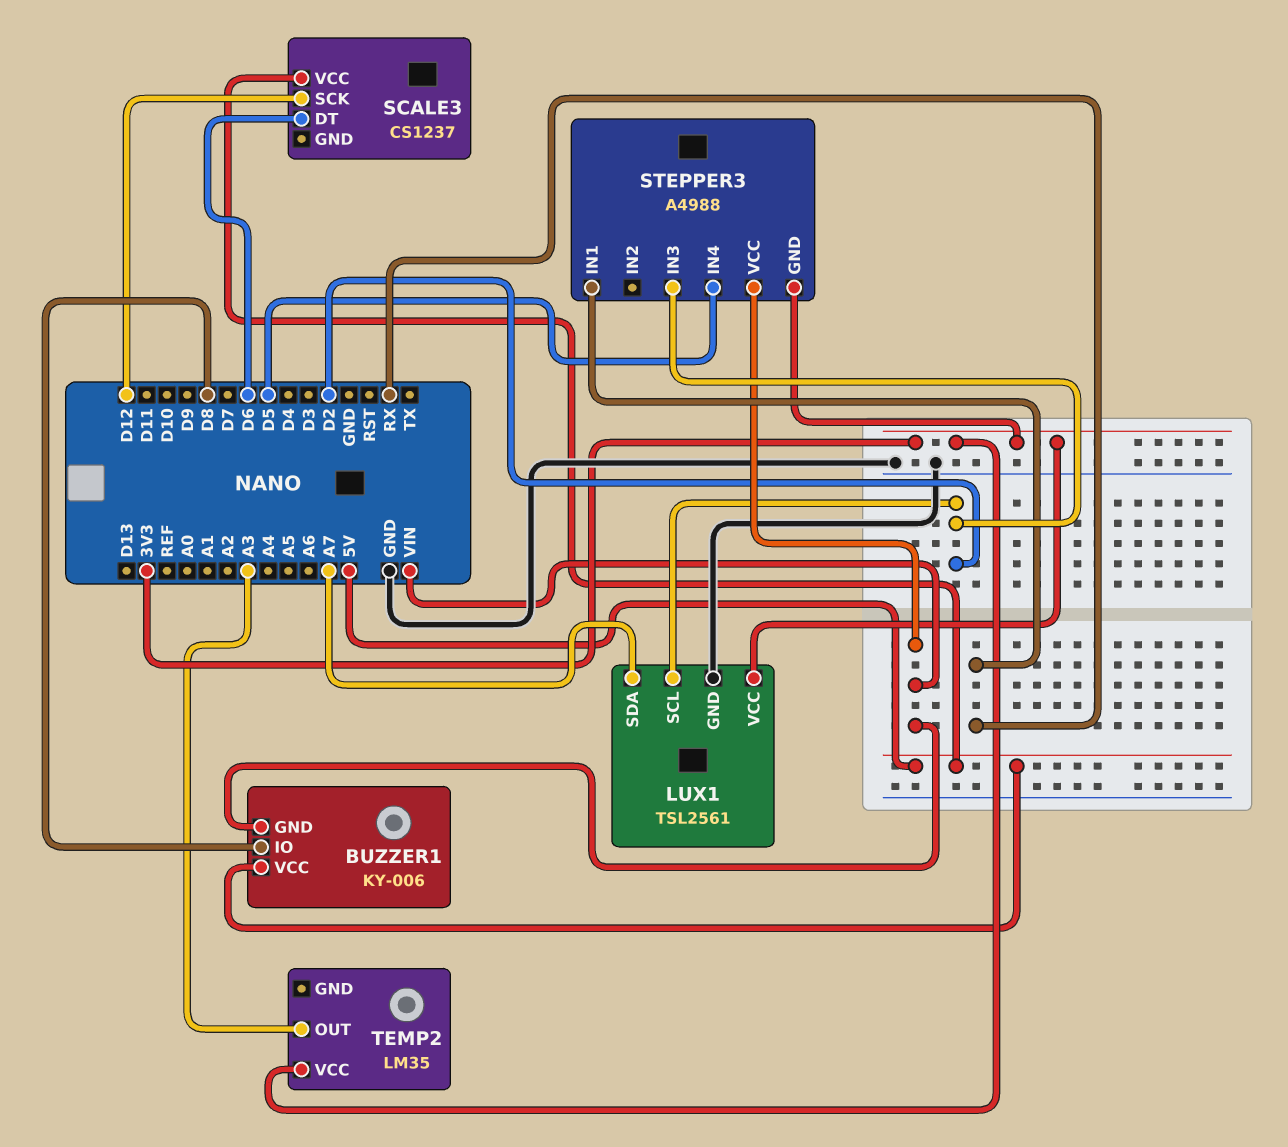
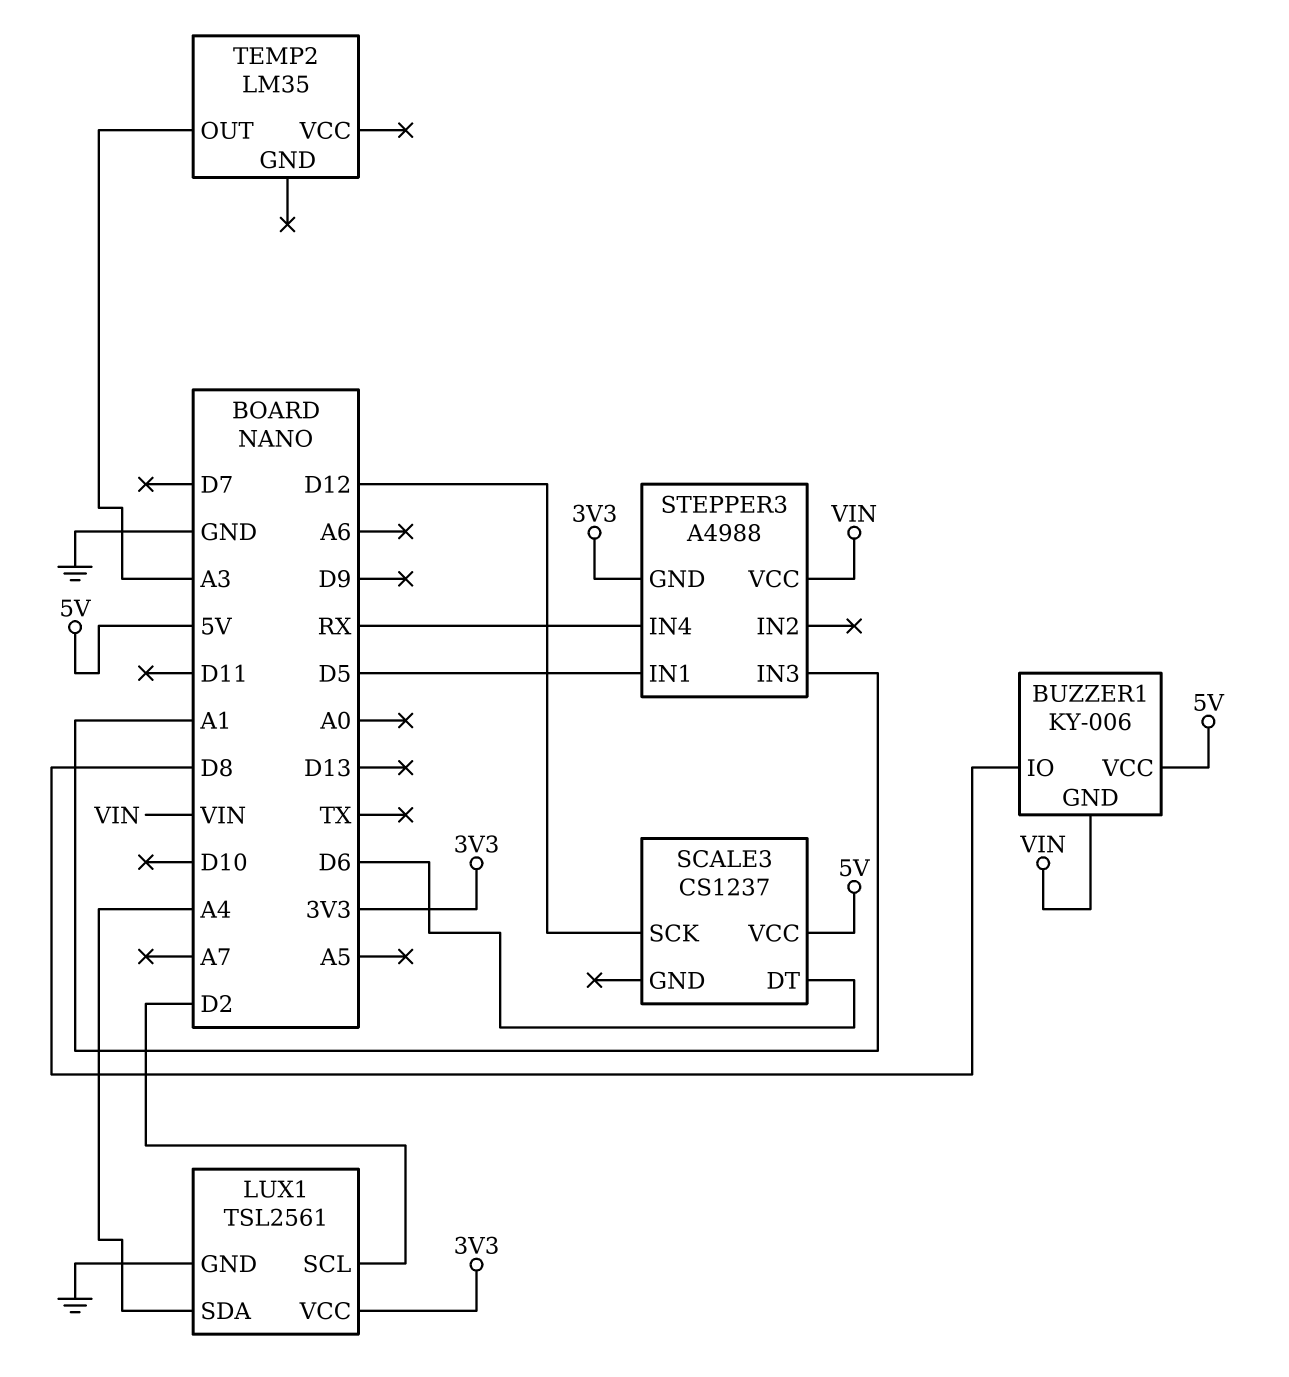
LUX1 pin SDA: A7 -> A4
STEPPER3 pin IN1: RX -> D5
STEPPER3 pin IN3: D2 -> A1
STEPPER3 pin IN4: D5 -> RX
TEMP2 pin VCC: 3V3 -> none

